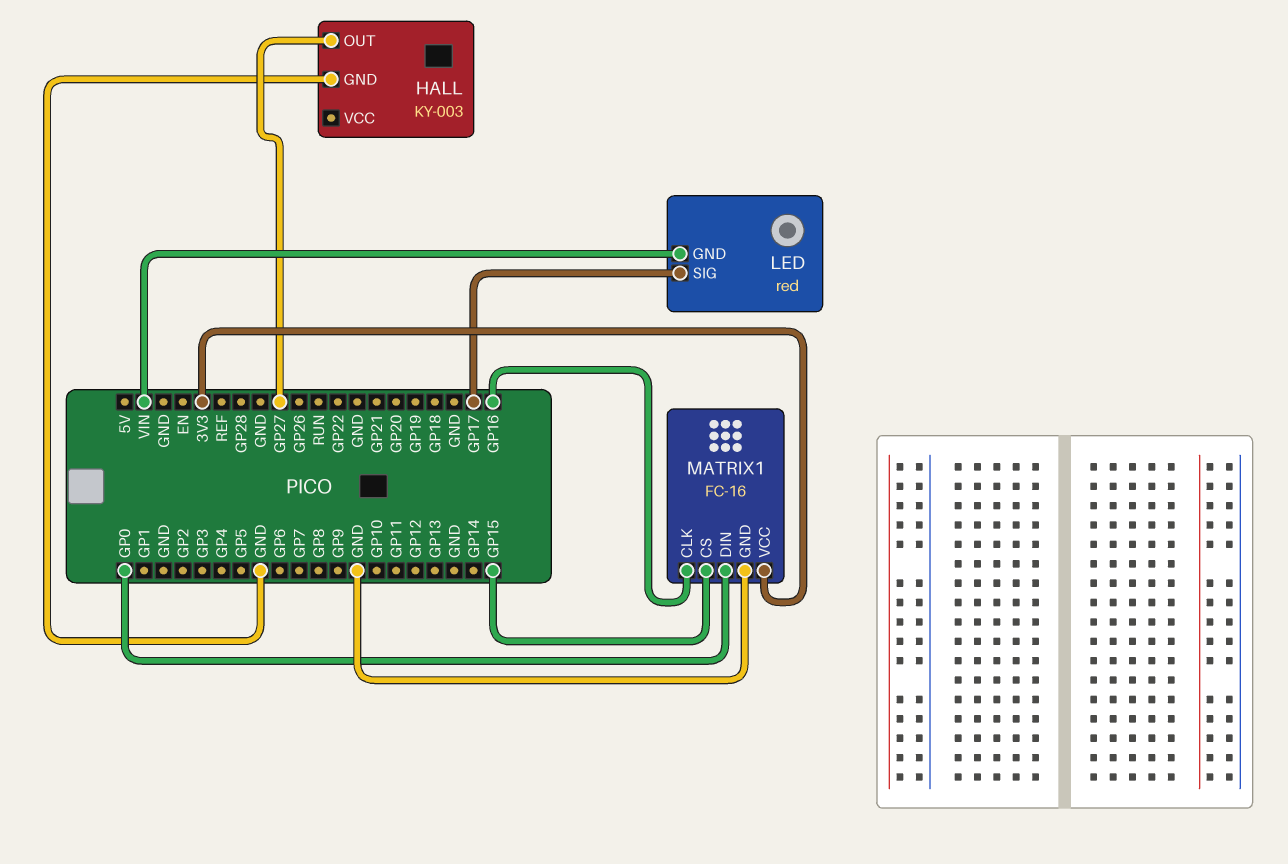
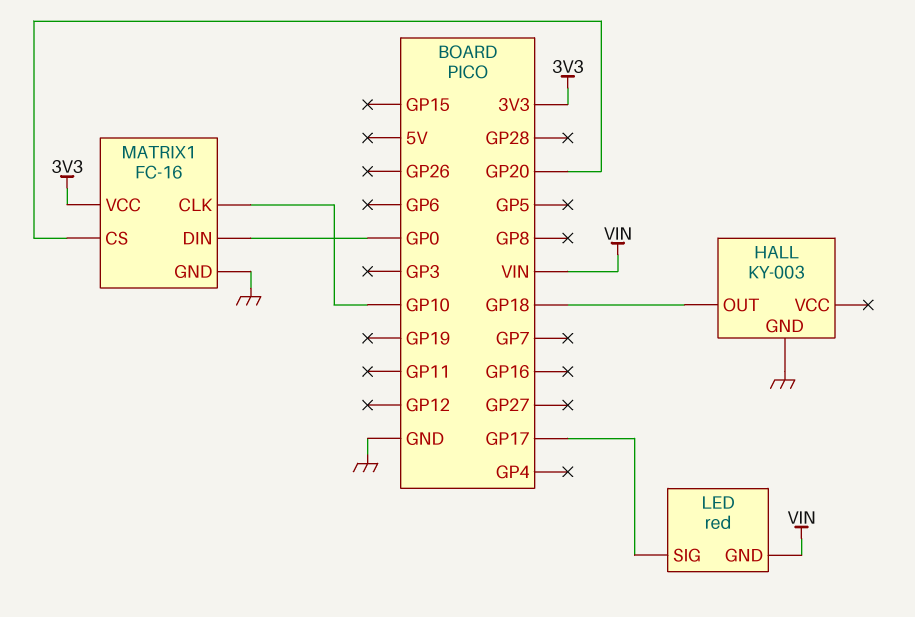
HALL pin OUT: GP27 -> GP18
MATRIX1 pin CLK: GP16 -> GP10
MATRIX1 pin CS: GP15 -> GP20

